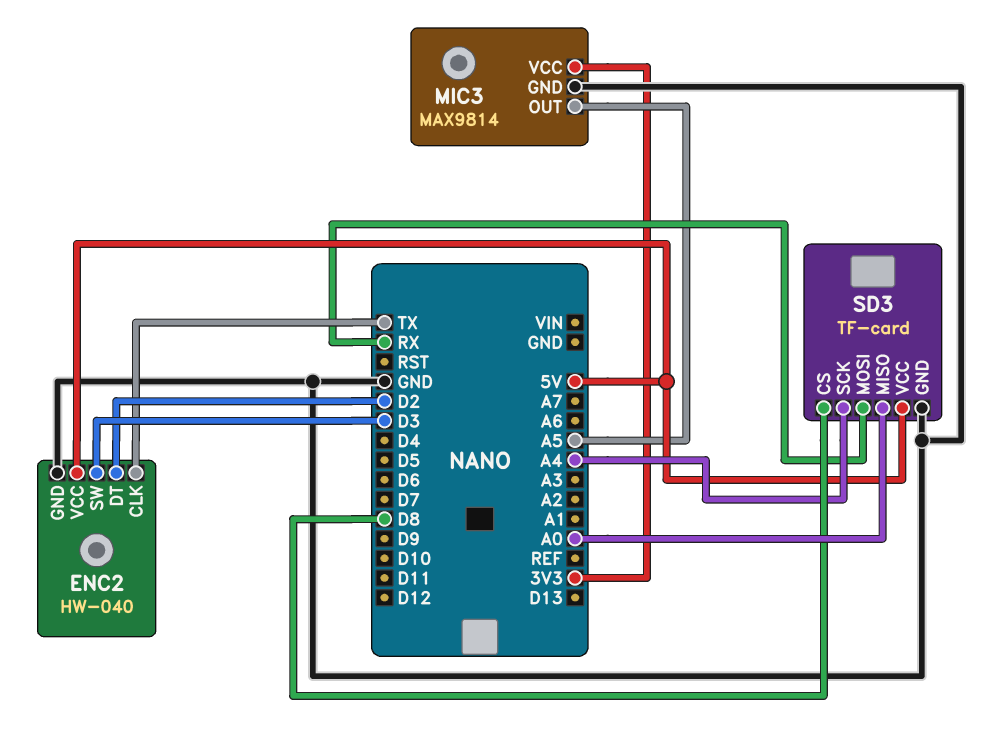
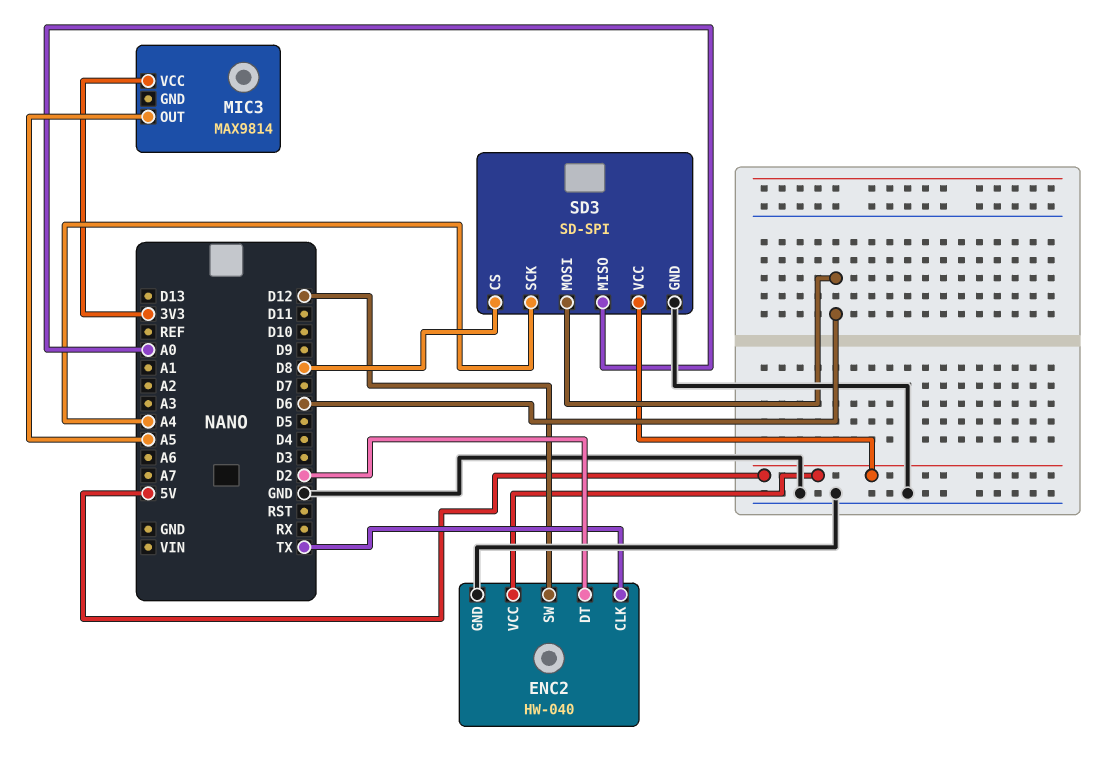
ENC2 pin SW: D3 -> D12
MIC3 pin GND: GND -> none
SD3: TF-card -> SD-SPI
SD3 pin MOSI: RX -> D6

